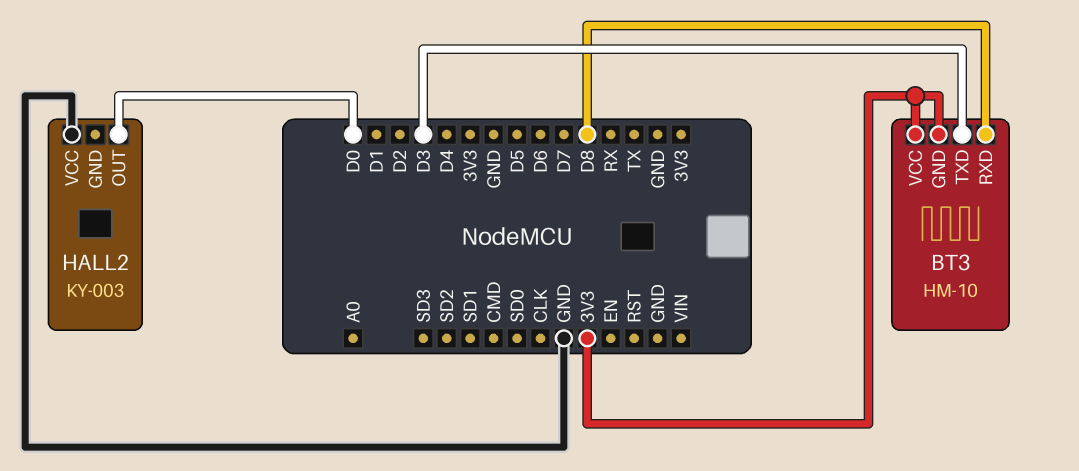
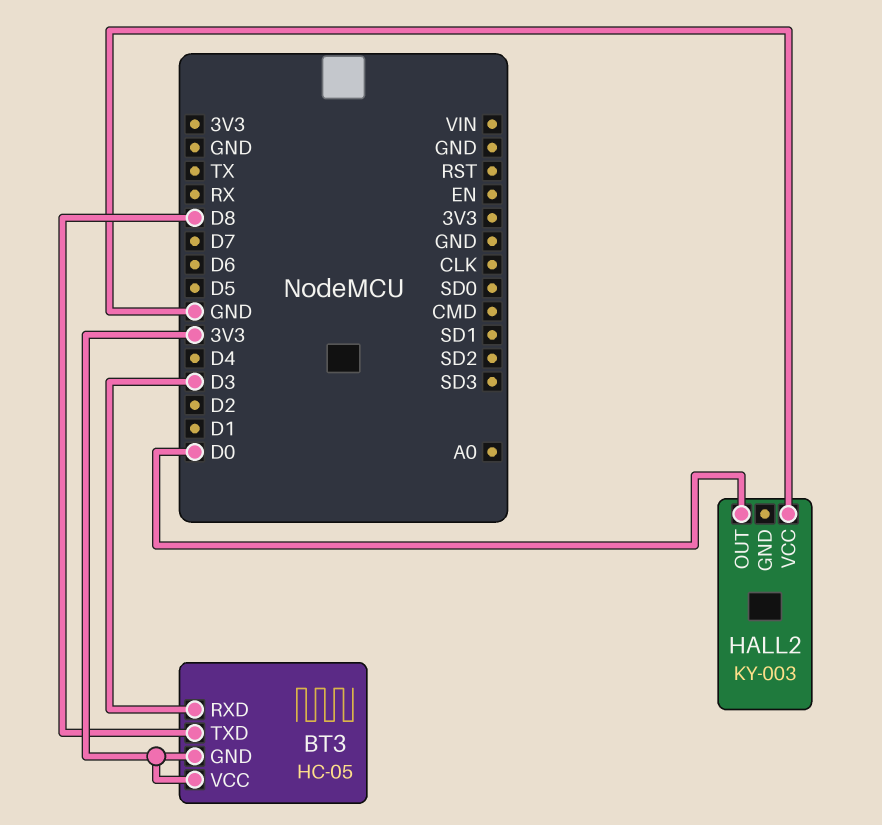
BT3: HM-10 -> HC-05
BT3 pin RXD: D8 -> D3
BT3 pin TXD: D3 -> D8

